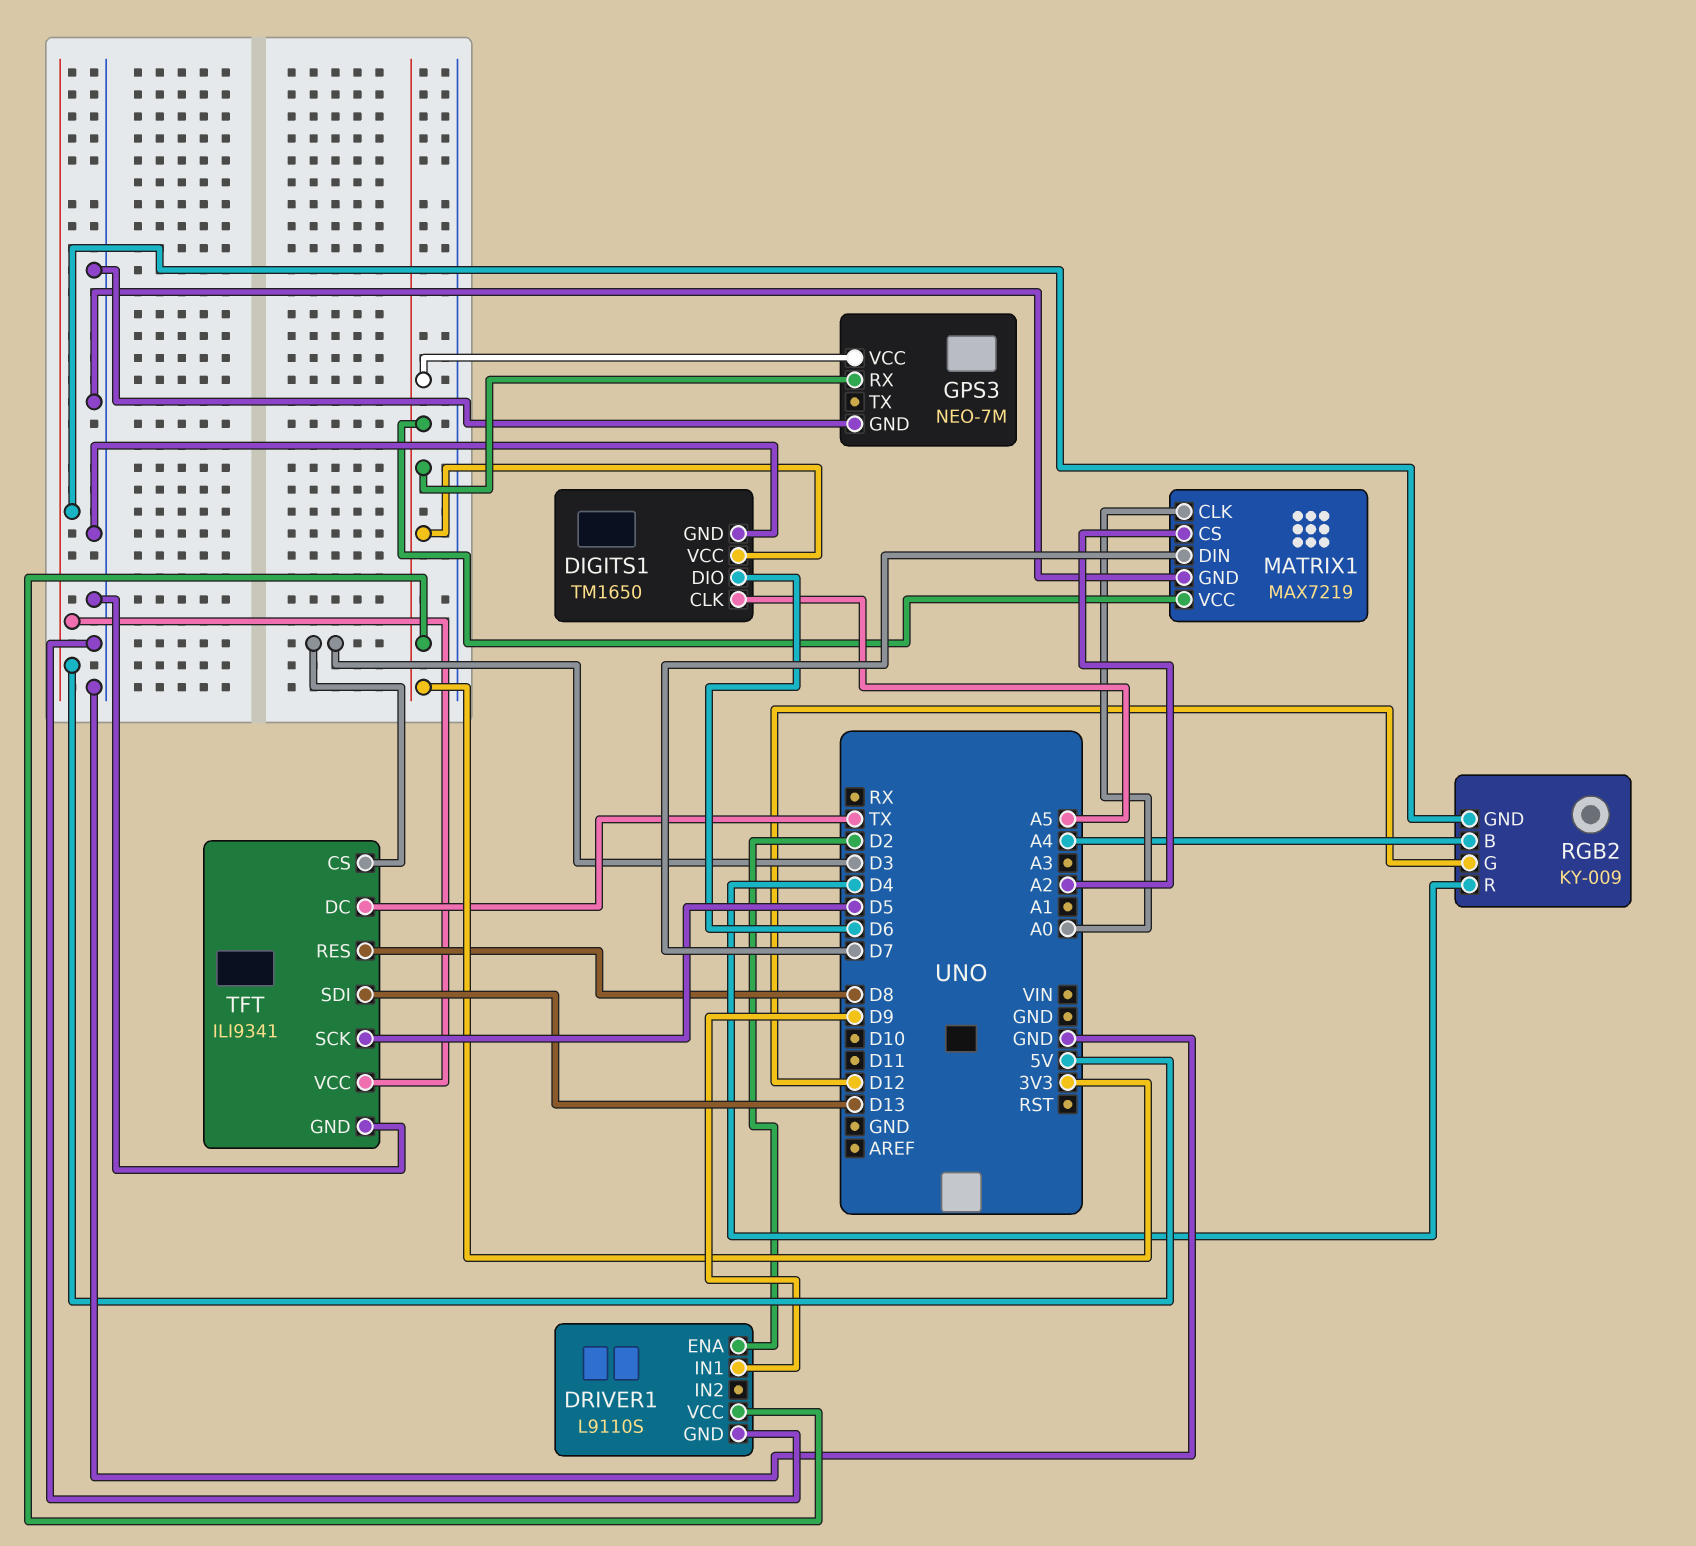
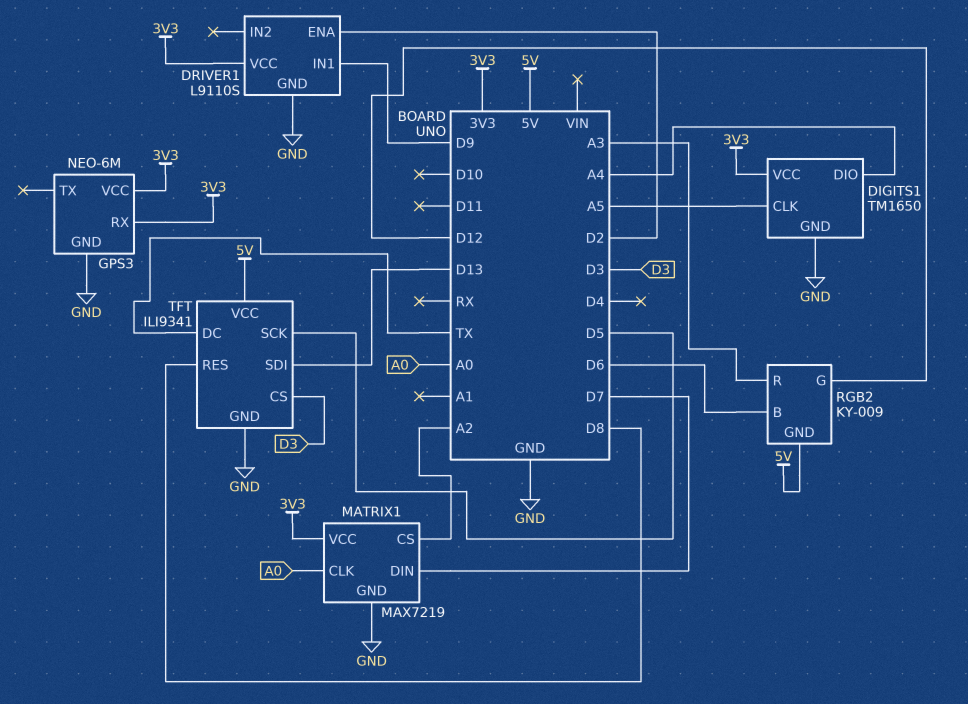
DIGITS1 pin DIO: D6 -> A4
GPS3: NEO-7M -> NEO-6M
RGB2 pin B: A4 -> D6
RGB2 pin R: D4 -> A3

